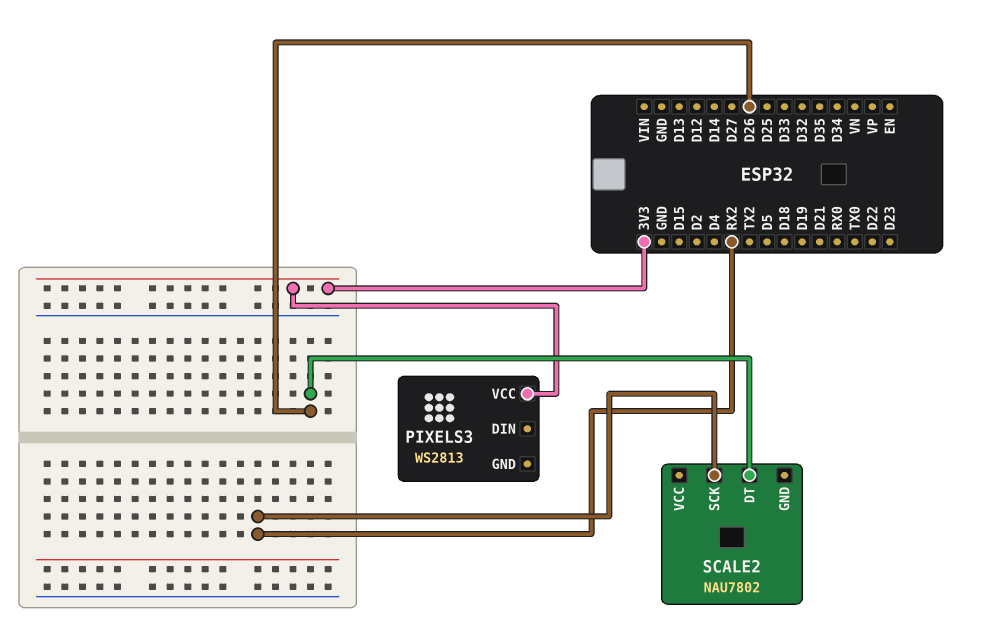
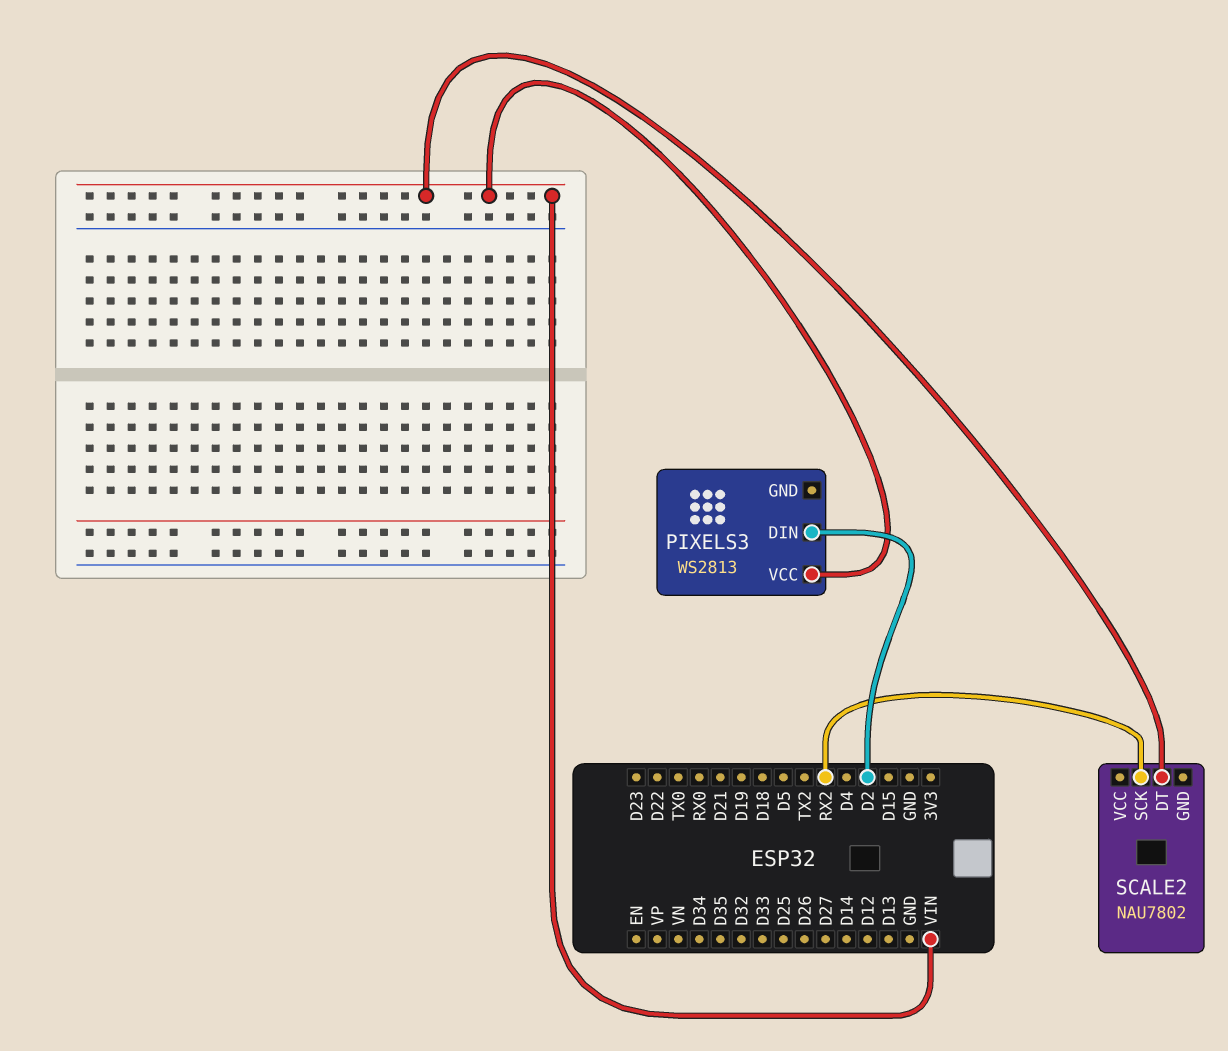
PIXELS3 pin DIN: none -> D2
PIXELS3 pin VCC: 3V3 -> VIN
SCALE2 pin DT: D26 -> VIN

